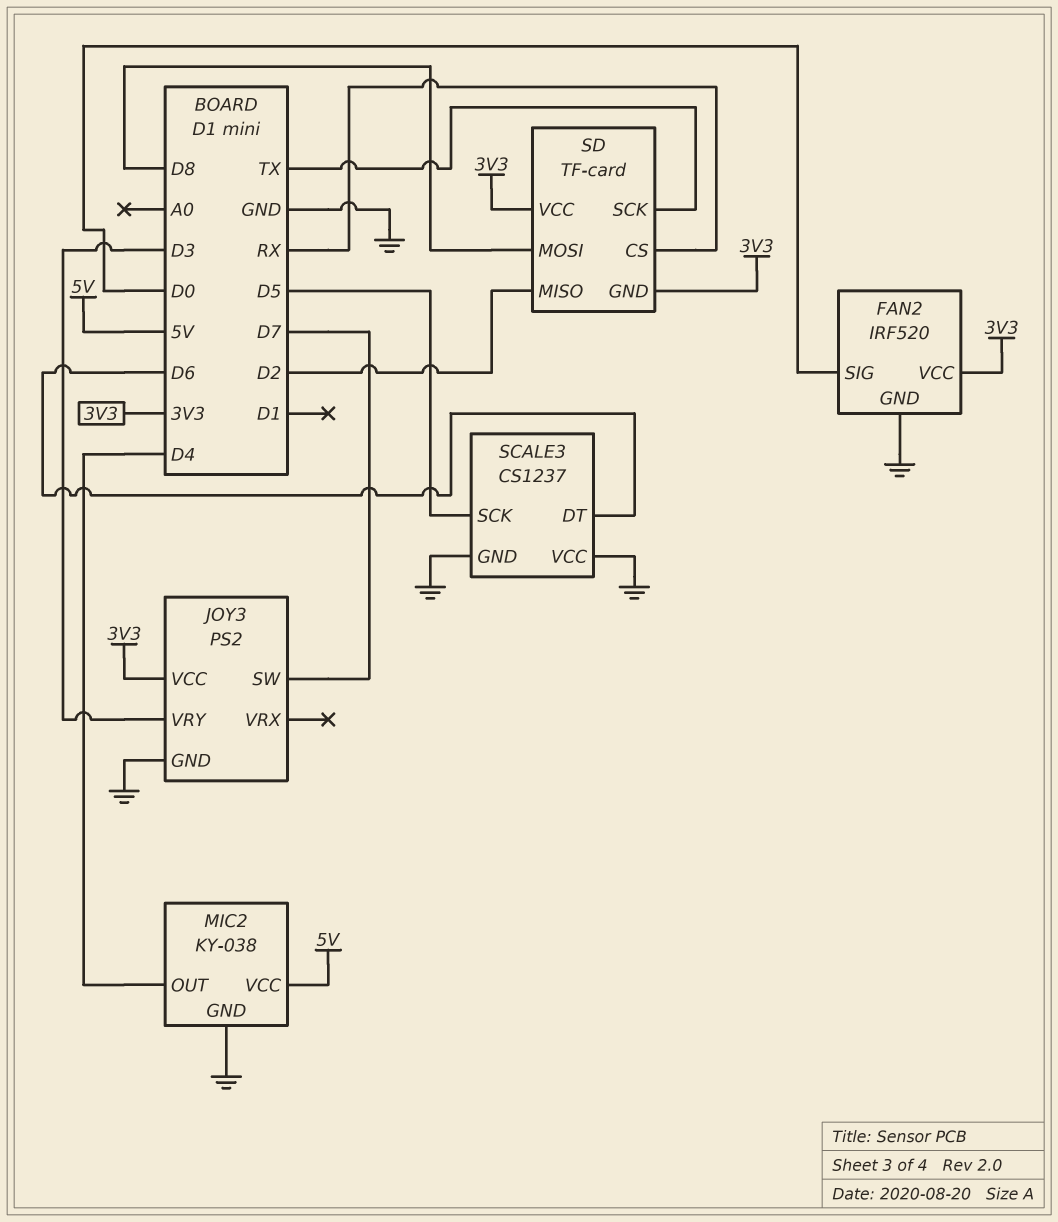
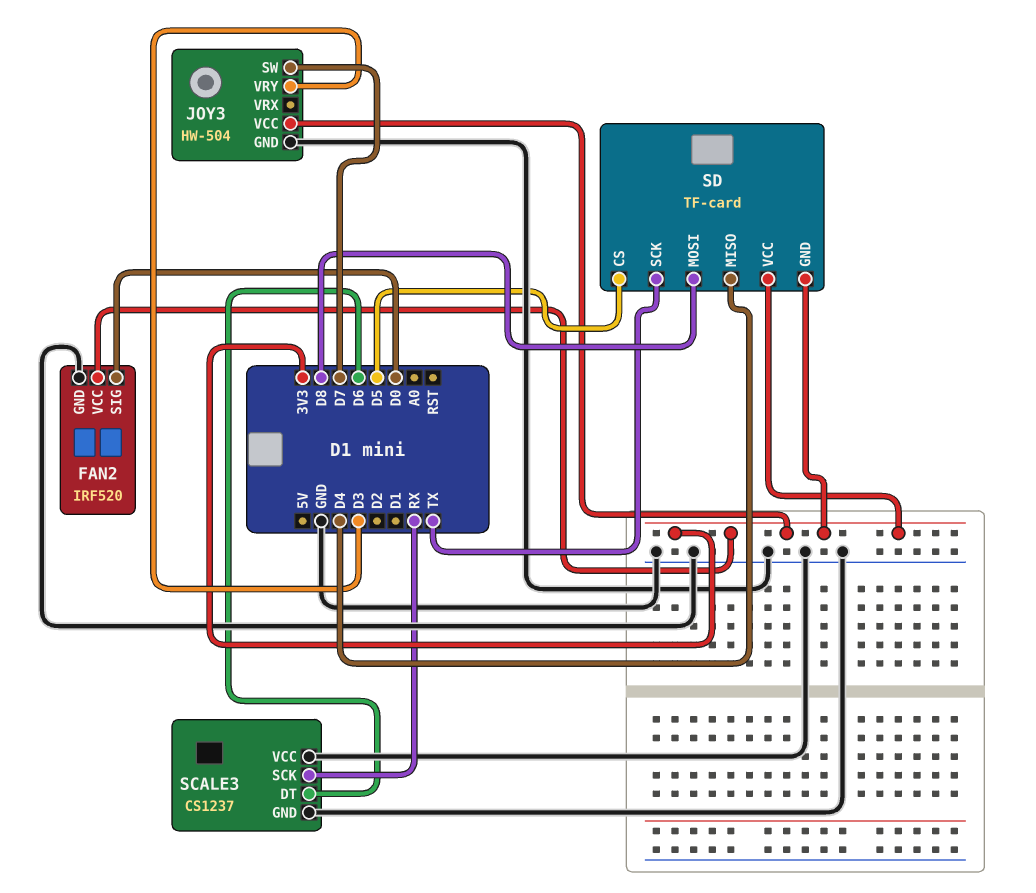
JOY3: PS2 -> HW-504
MIC2: KY-038 -> none
MIC2 pin GND: GND -> none
MIC2 pin OUT: D4 -> none
MIC2 pin VCC: 5V -> none
SCALE3 pin SCK: D5 -> RX
SD pin CS: RX -> D5
SD pin MISO: D2 -> D4

